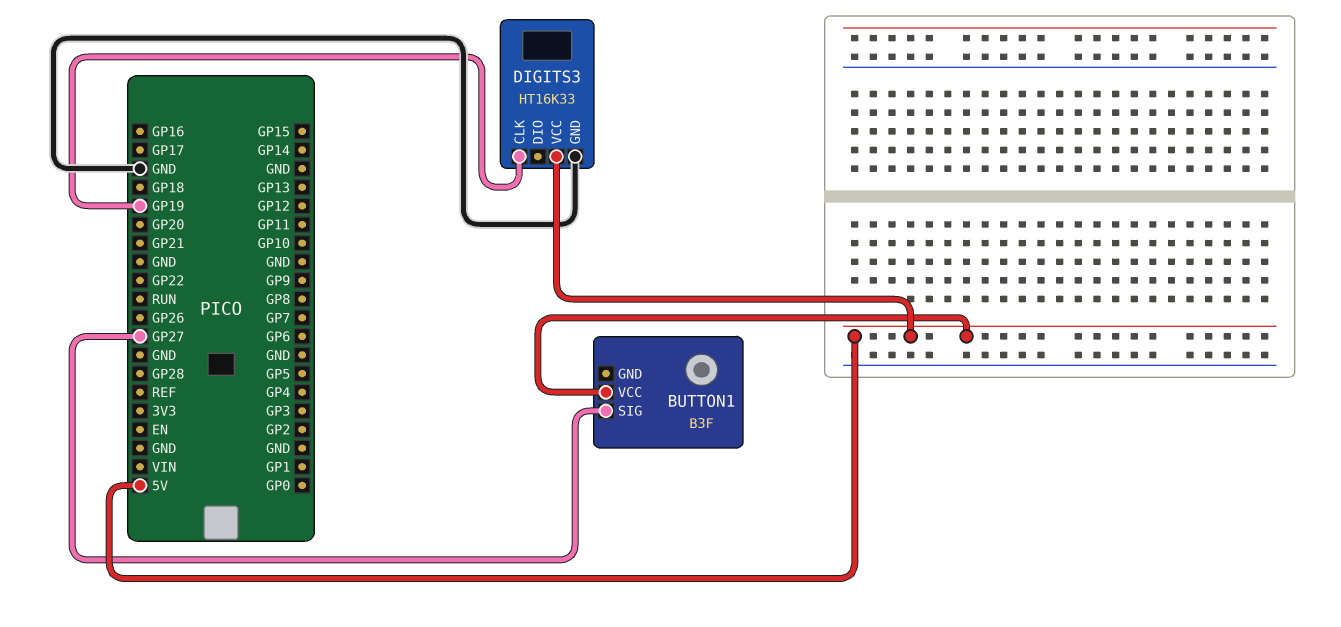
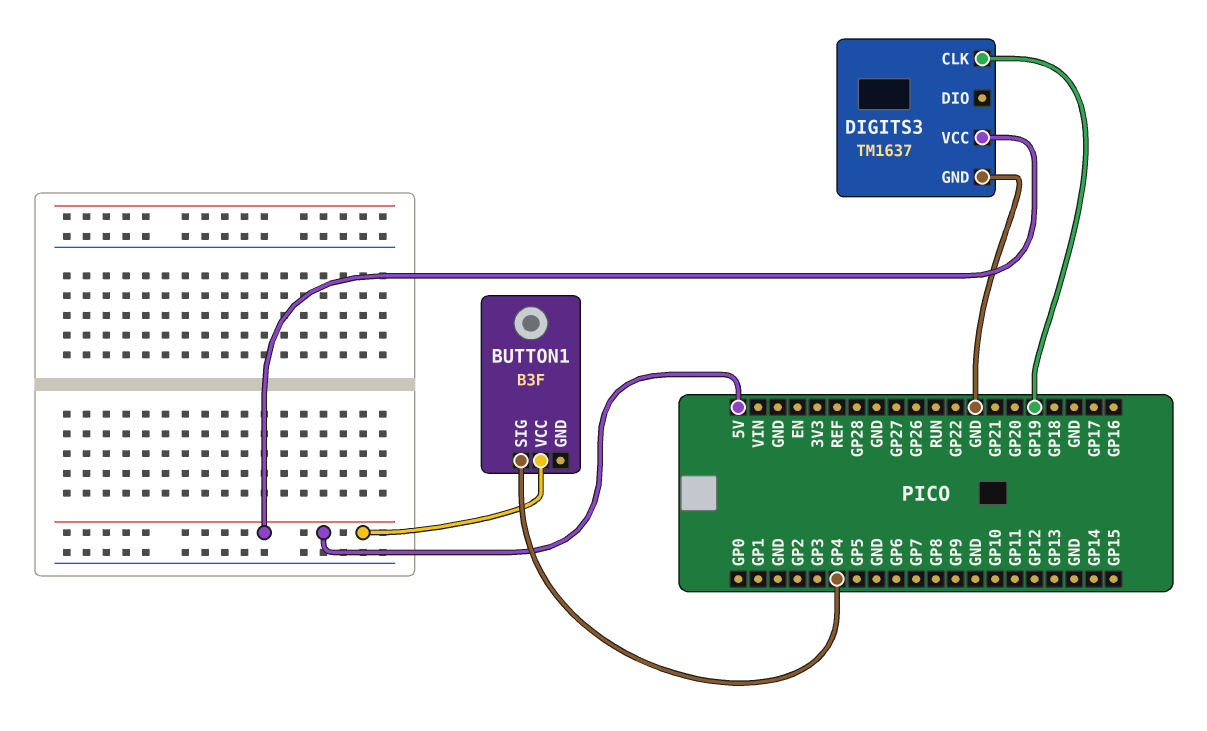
BUTTON1 pin SIG: GP27 -> GP4
DIGITS3: HT16K33 -> TM1637

